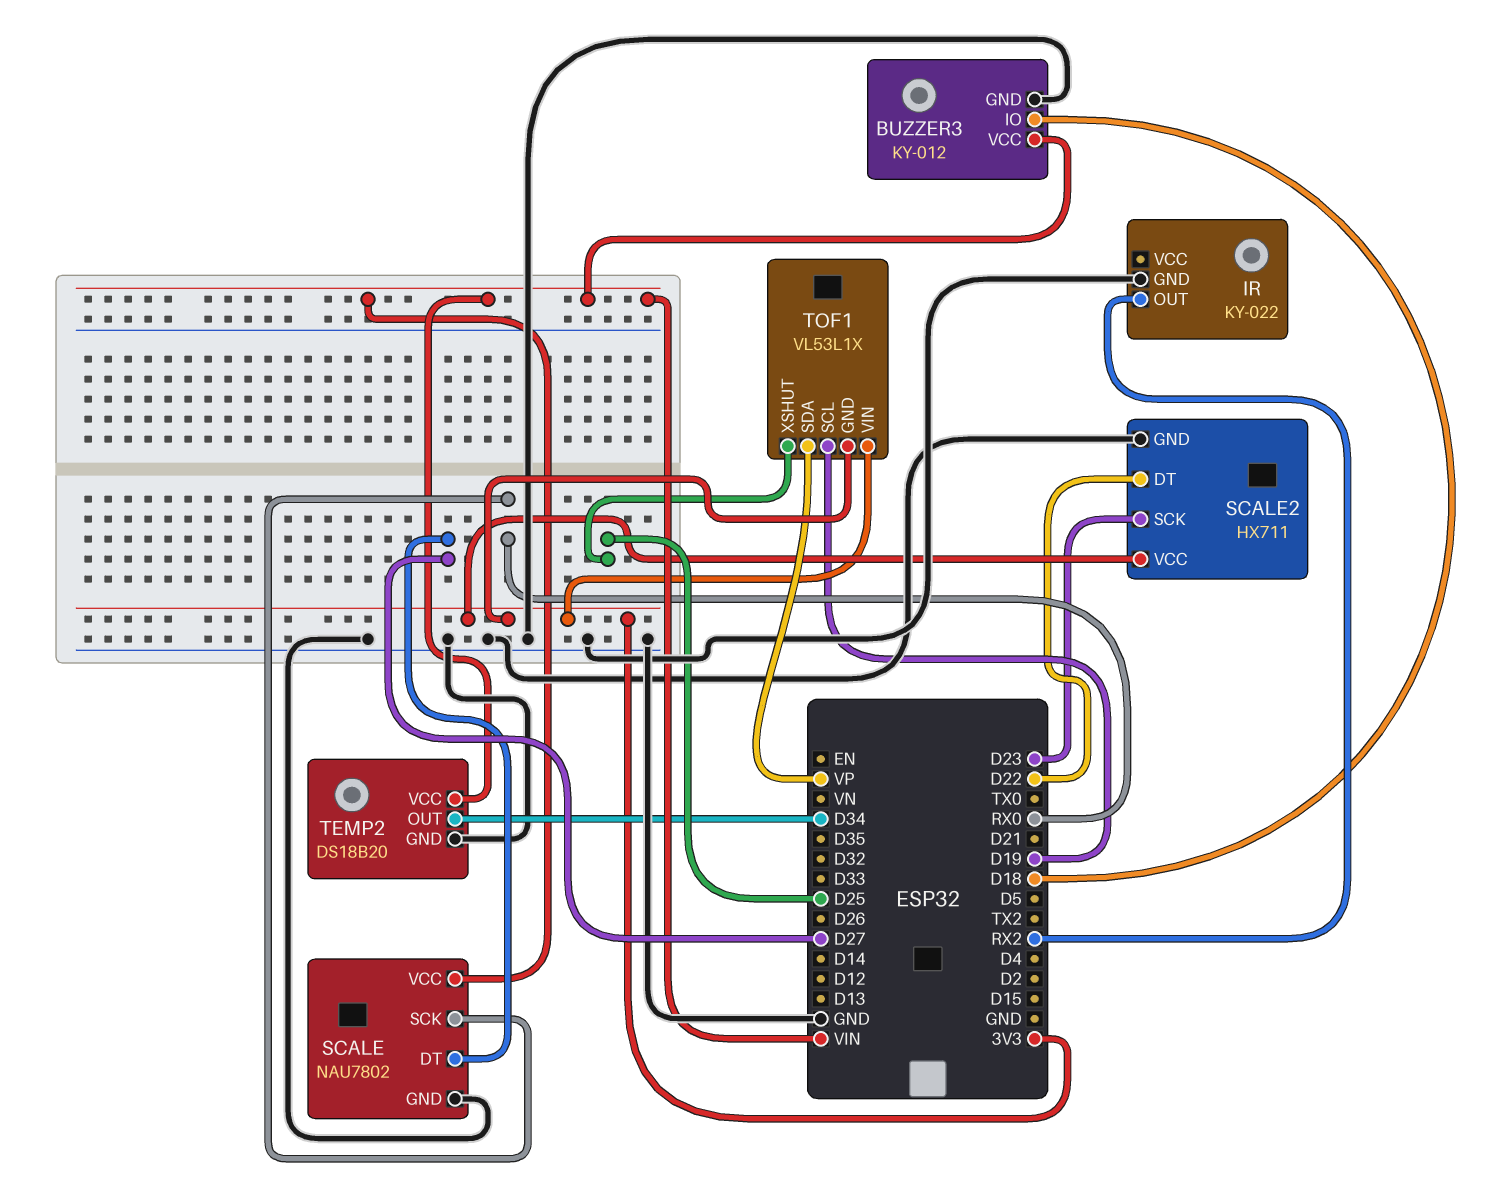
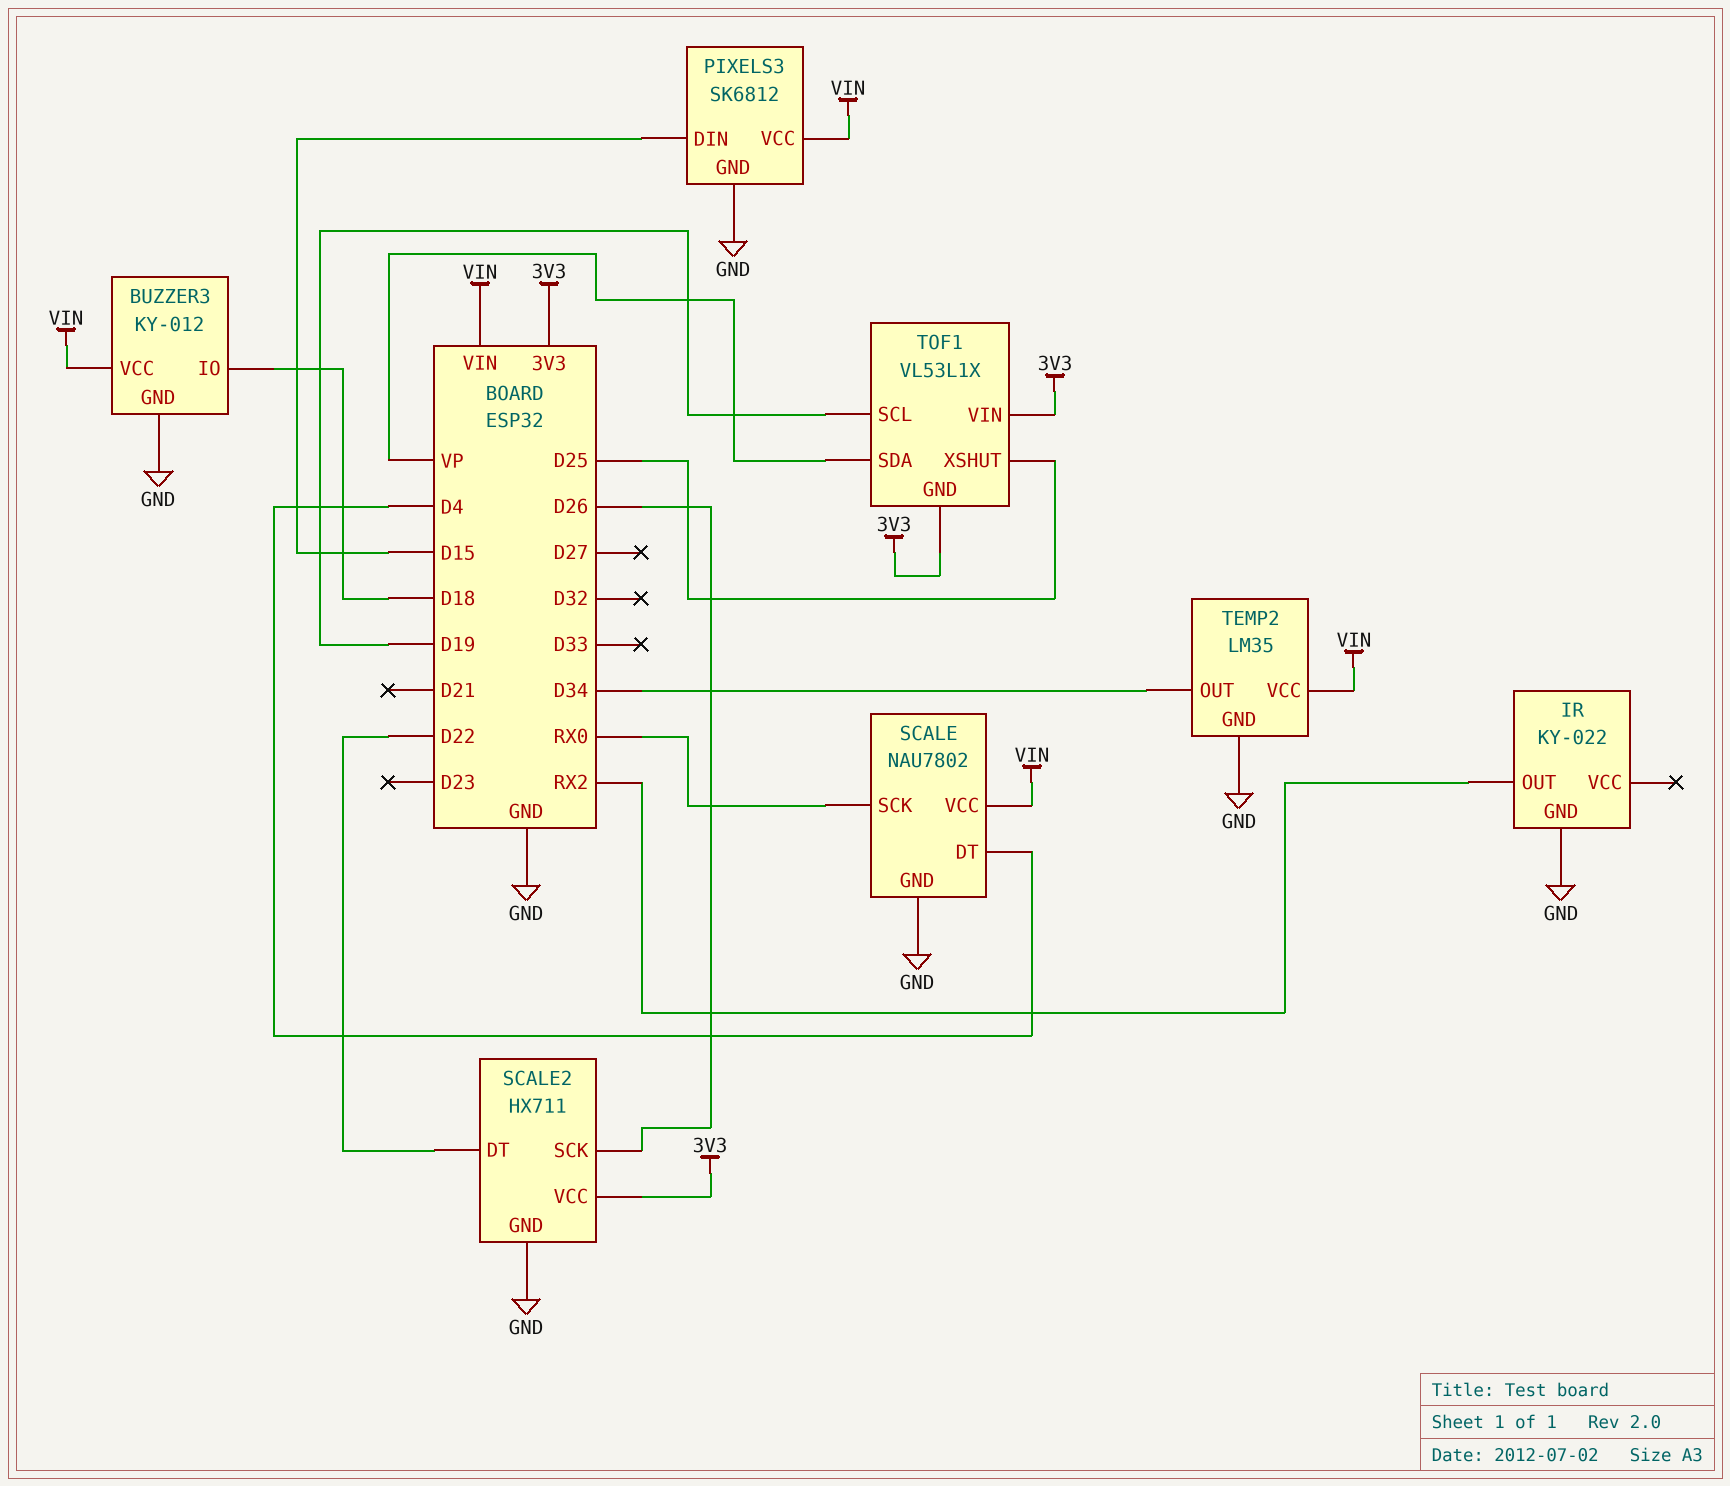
PIXELS3: none -> SK6812
PIXELS3 pin DIN: none -> D15
PIXELS3 pin GND: none -> GND
PIXELS3 pin VCC: none -> VIN
SCALE pin DT: D27 -> D4
SCALE2 pin SCK: D23 -> D26
TEMP2: DS18B20 -> LM35

